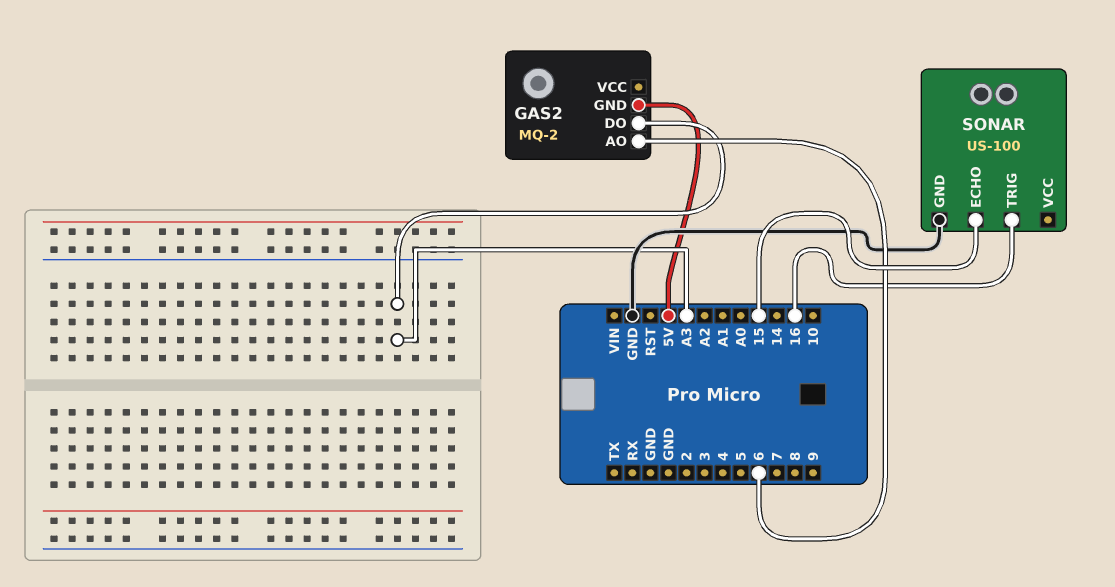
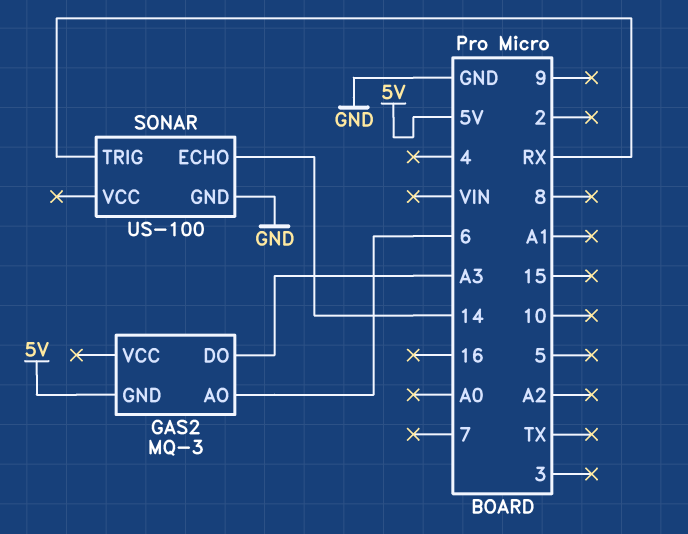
GAS2: MQ-2 -> MQ-3
SONAR pin ECHO: 15 -> 14
SONAR pin TRIG: 16 -> RX

